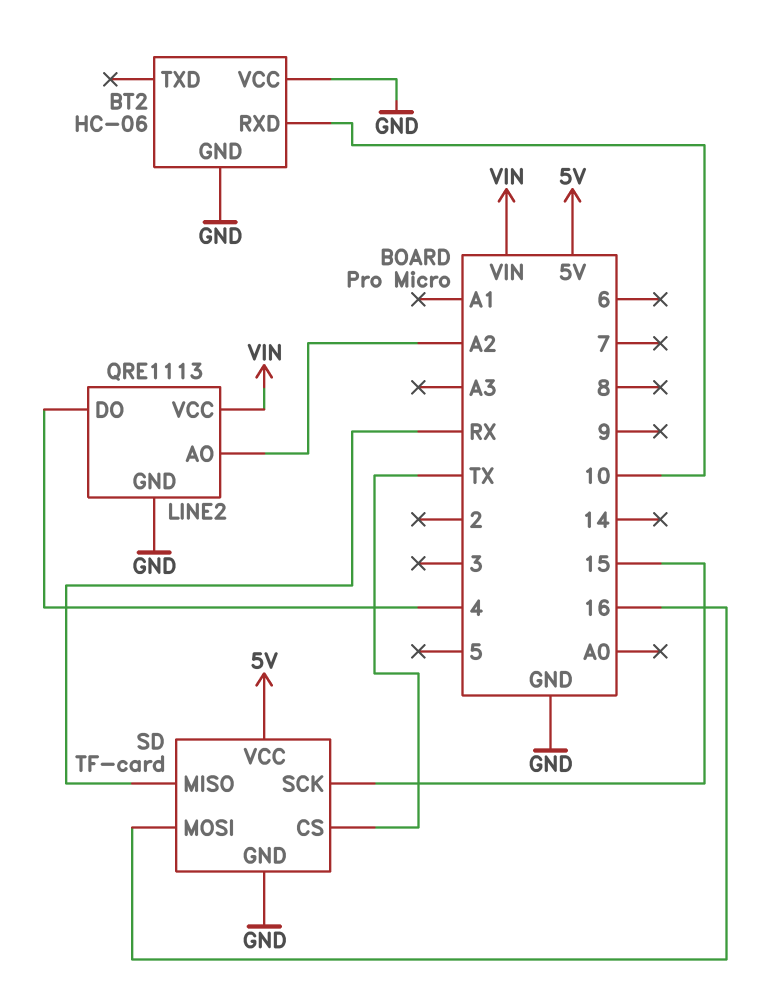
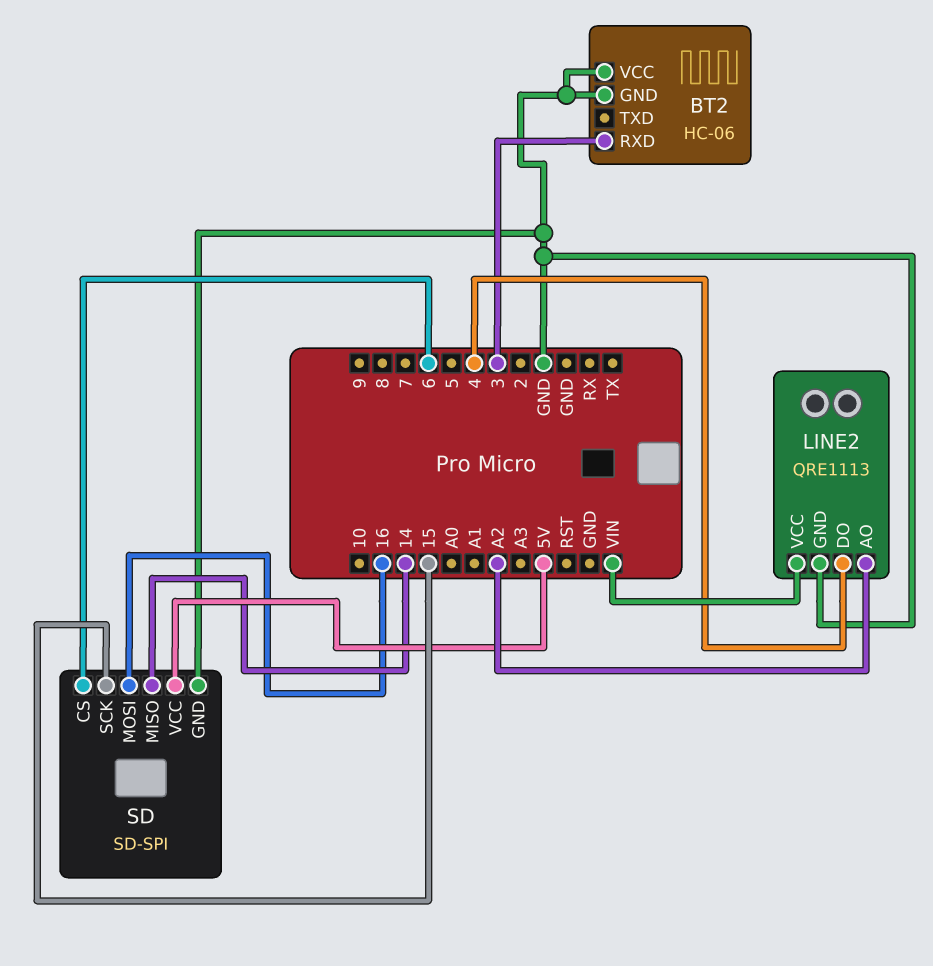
BT2 pin RXD: 10 -> 3
SD: TF-card -> SD-SPI
SD pin CS: TX -> 6
SD pin MISO: RX -> 14

